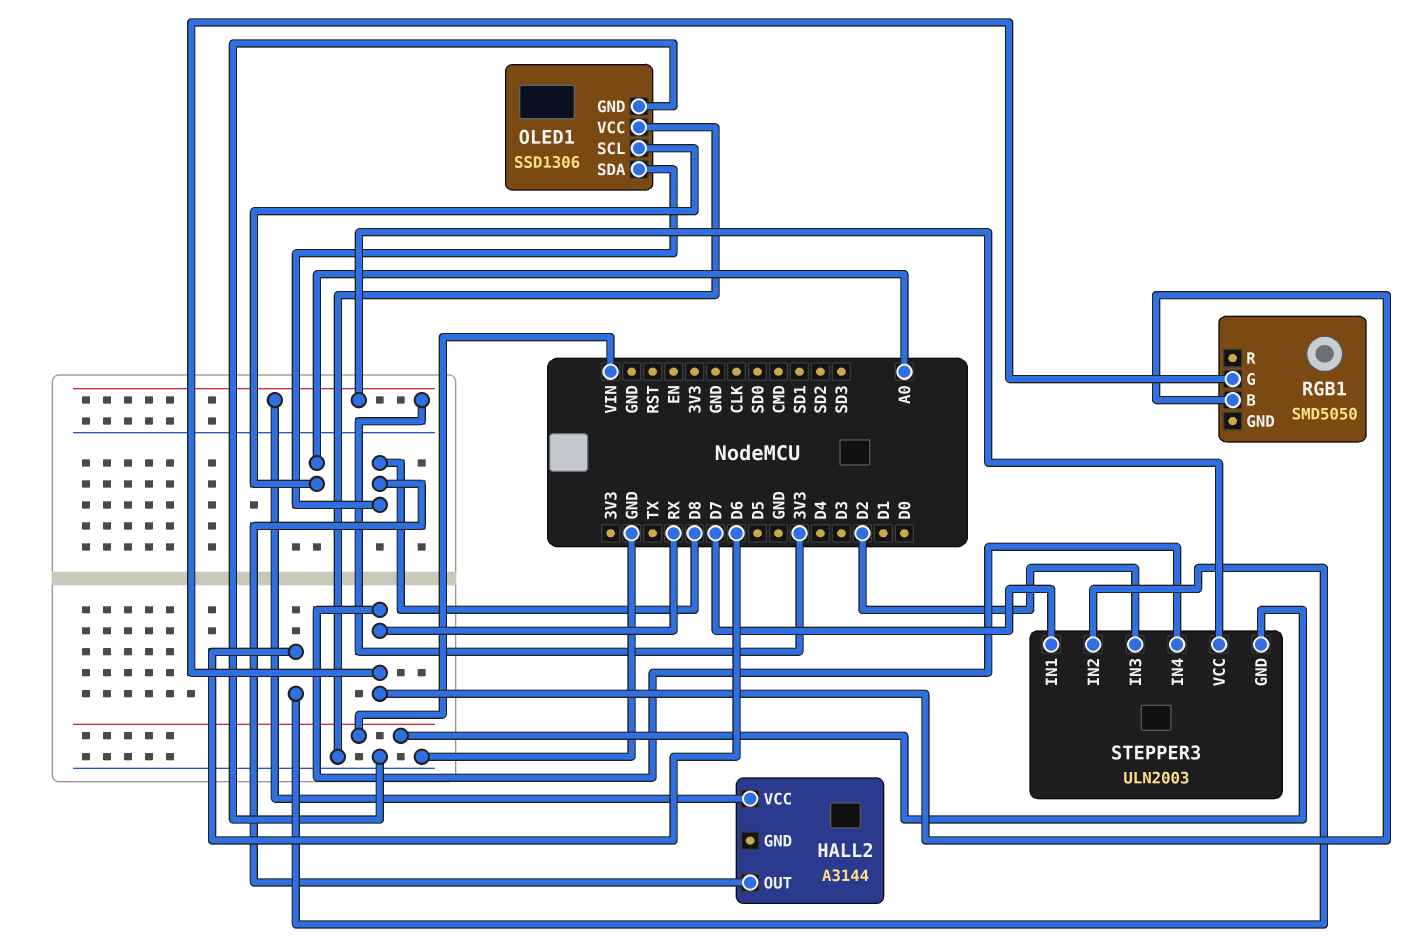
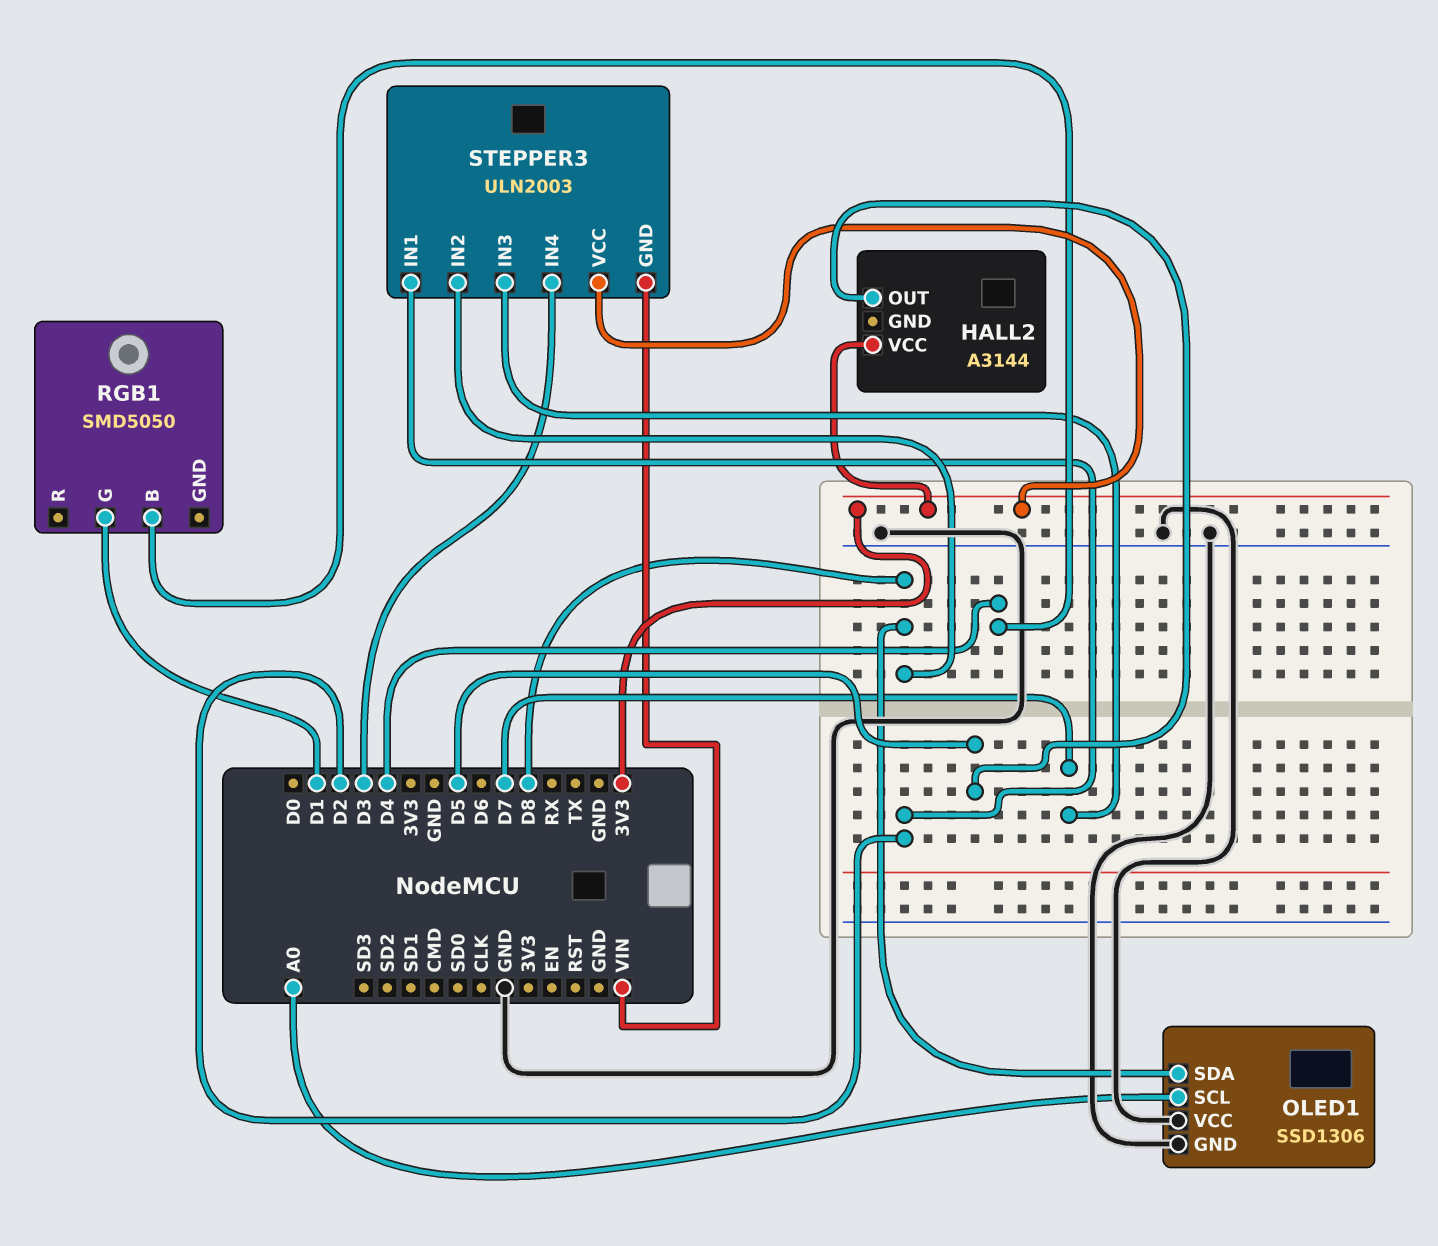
HALL2 pin OUT: D8 -> D5
RGB1 pin B: RX -> D4
RGB1 pin G: RX -> D1
STEPPER3 pin IN1: D7 -> D2
STEPPER3 pin IN2: D6 -> D8
STEPPER3 pin IN3: D2 -> D7
STEPPER3 pin IN4: RX -> D3

